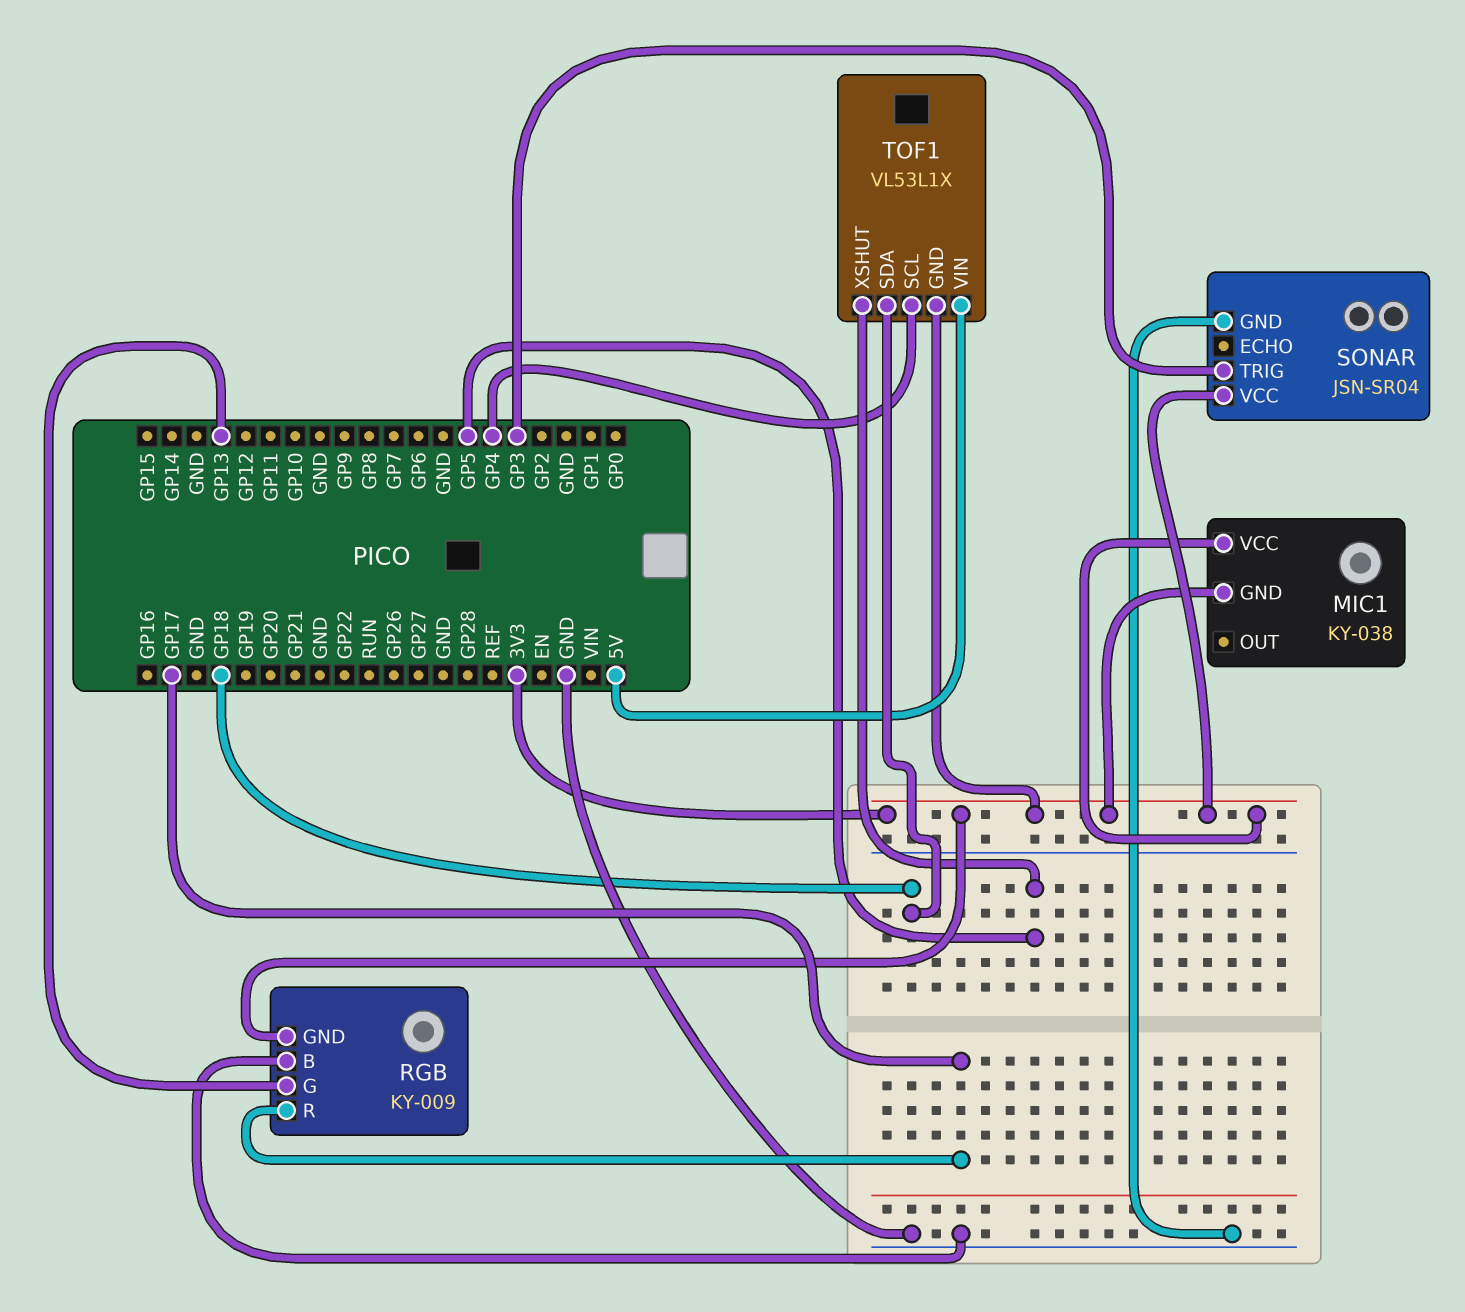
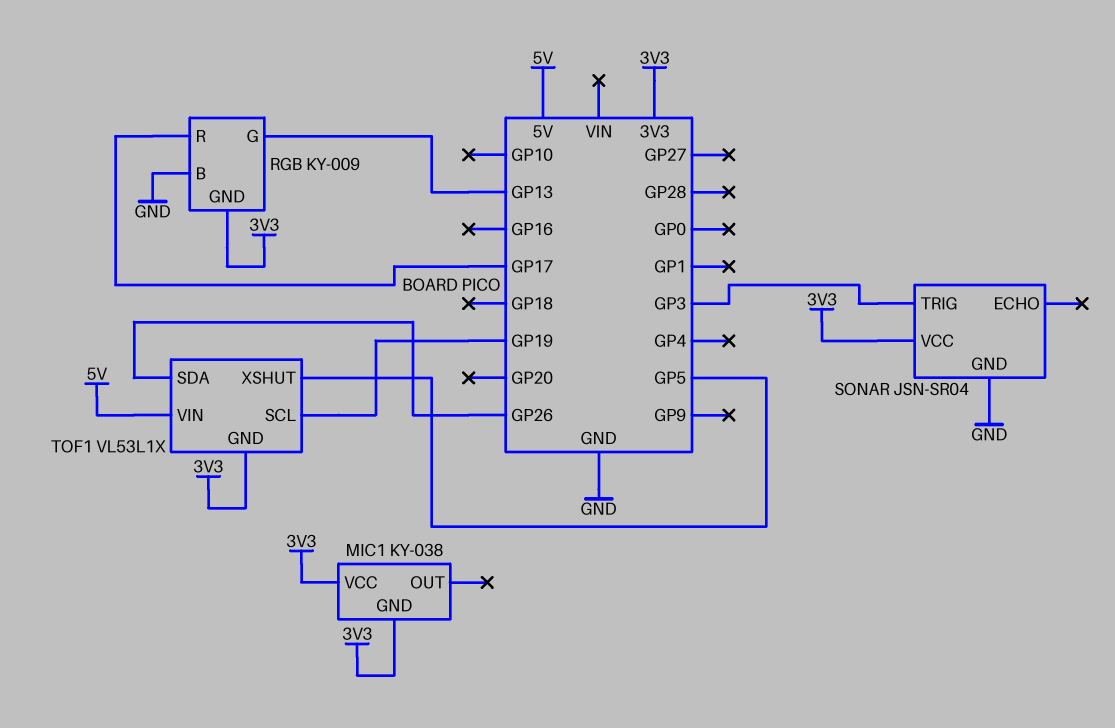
TOF1 pin SCL: GP4 -> GP19
TOF1 pin SDA: GP18 -> GP26

